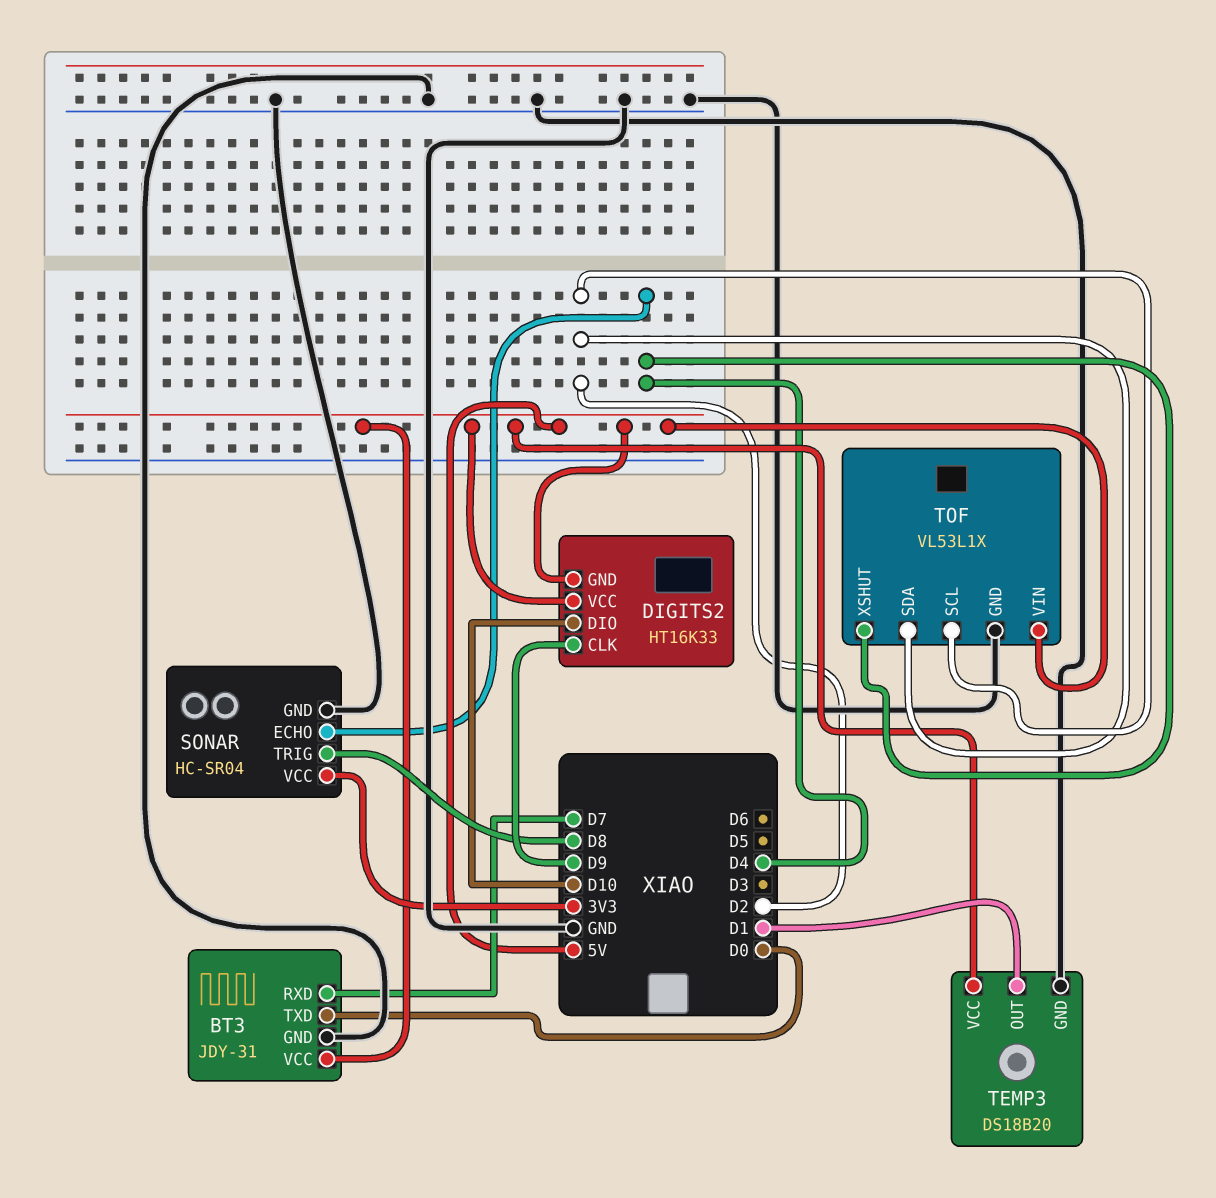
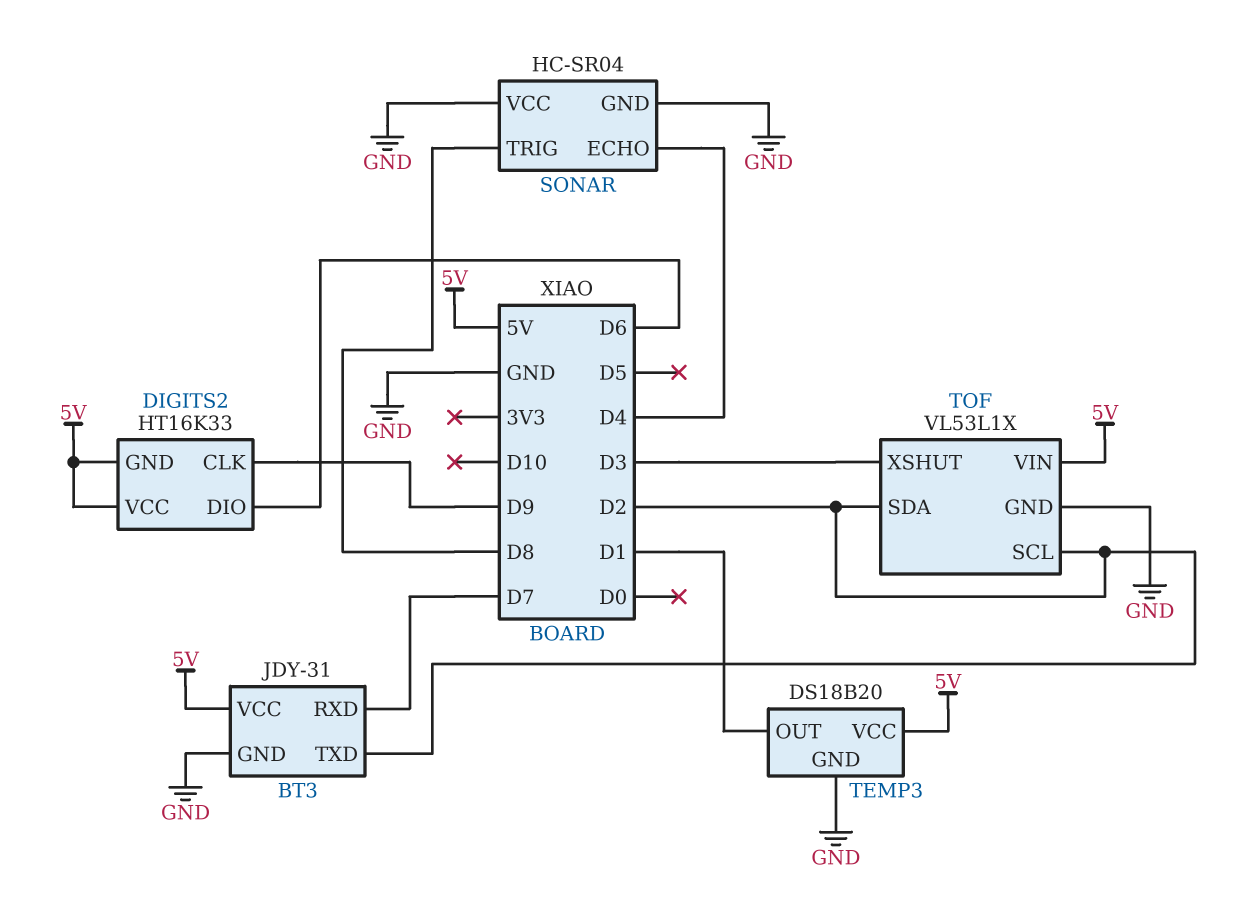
BT3 pin TXD: D0 -> D2
DIGITS2 pin DIO: D10 -> D6
SONAR pin VCC: 3V3 -> GND
TOF pin XSHUT: D4 -> D3

